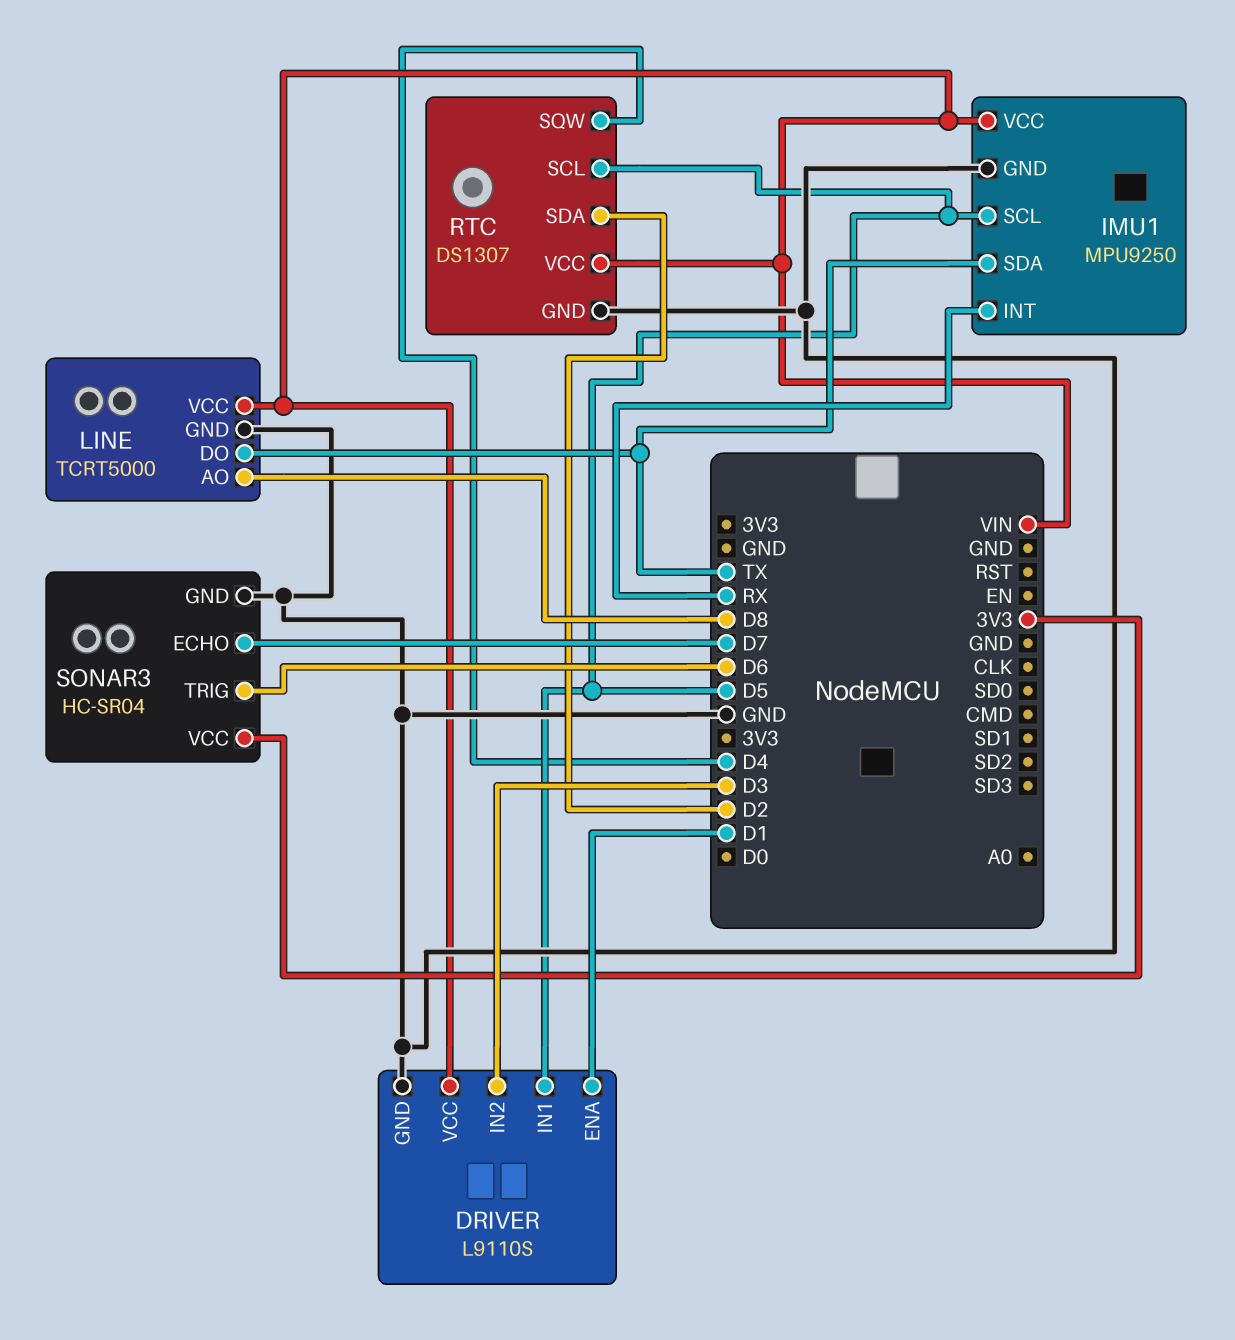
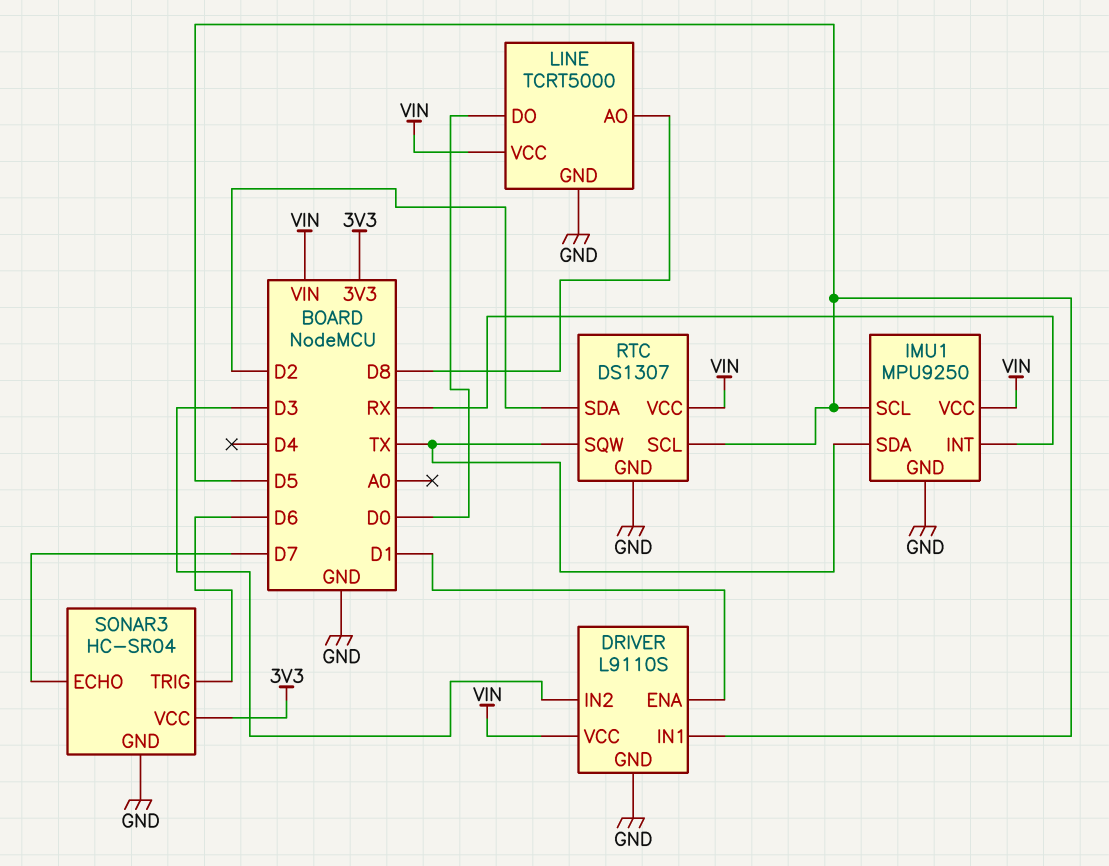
LINE pin DO: TX -> D0
RTC pin SQW: D4 -> TX

